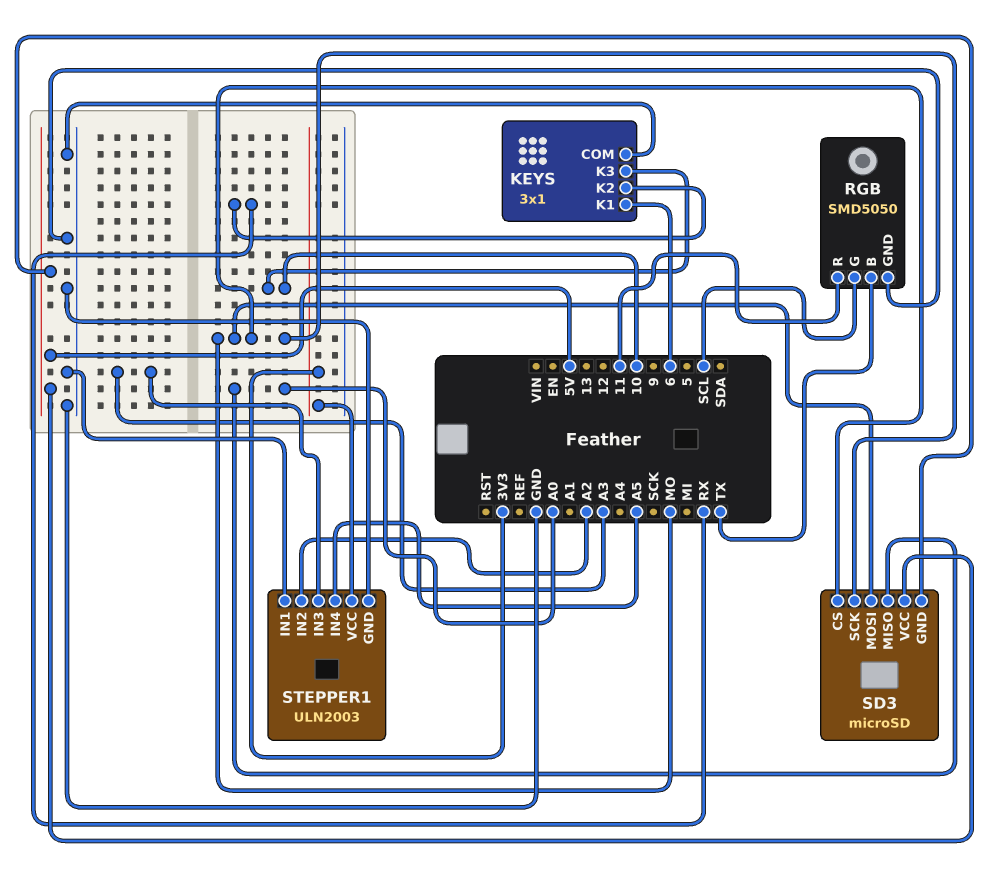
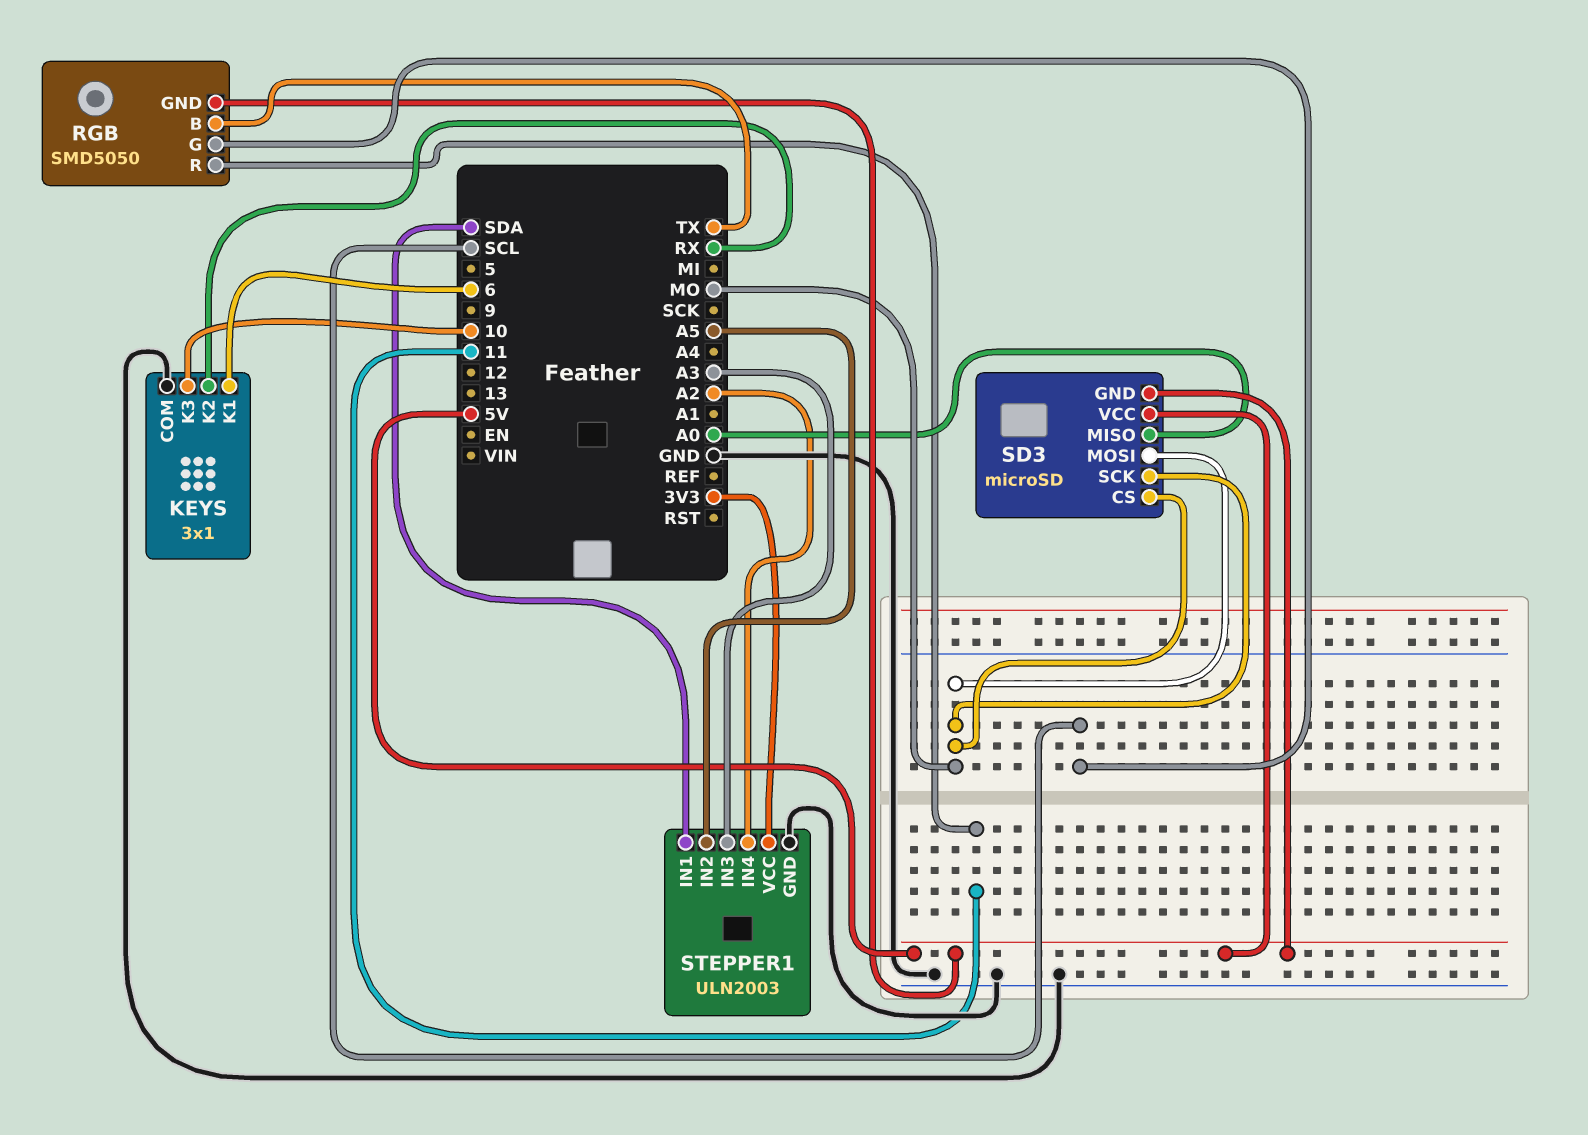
RGB pin GND: GND -> 5V
STEPPER1 pin IN1: GND -> SDA
STEPPER1 pin IN2: A2 -> A5
STEPPER1 pin IN4: A5 -> A2

